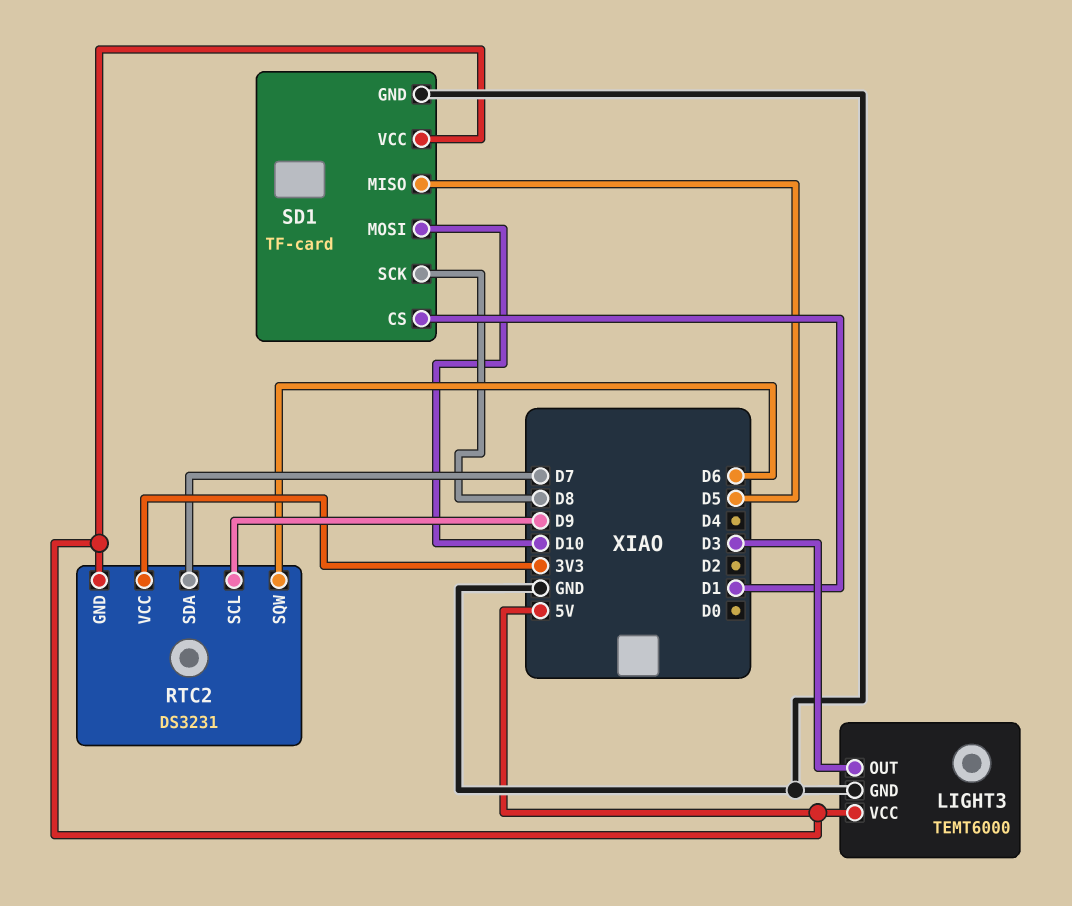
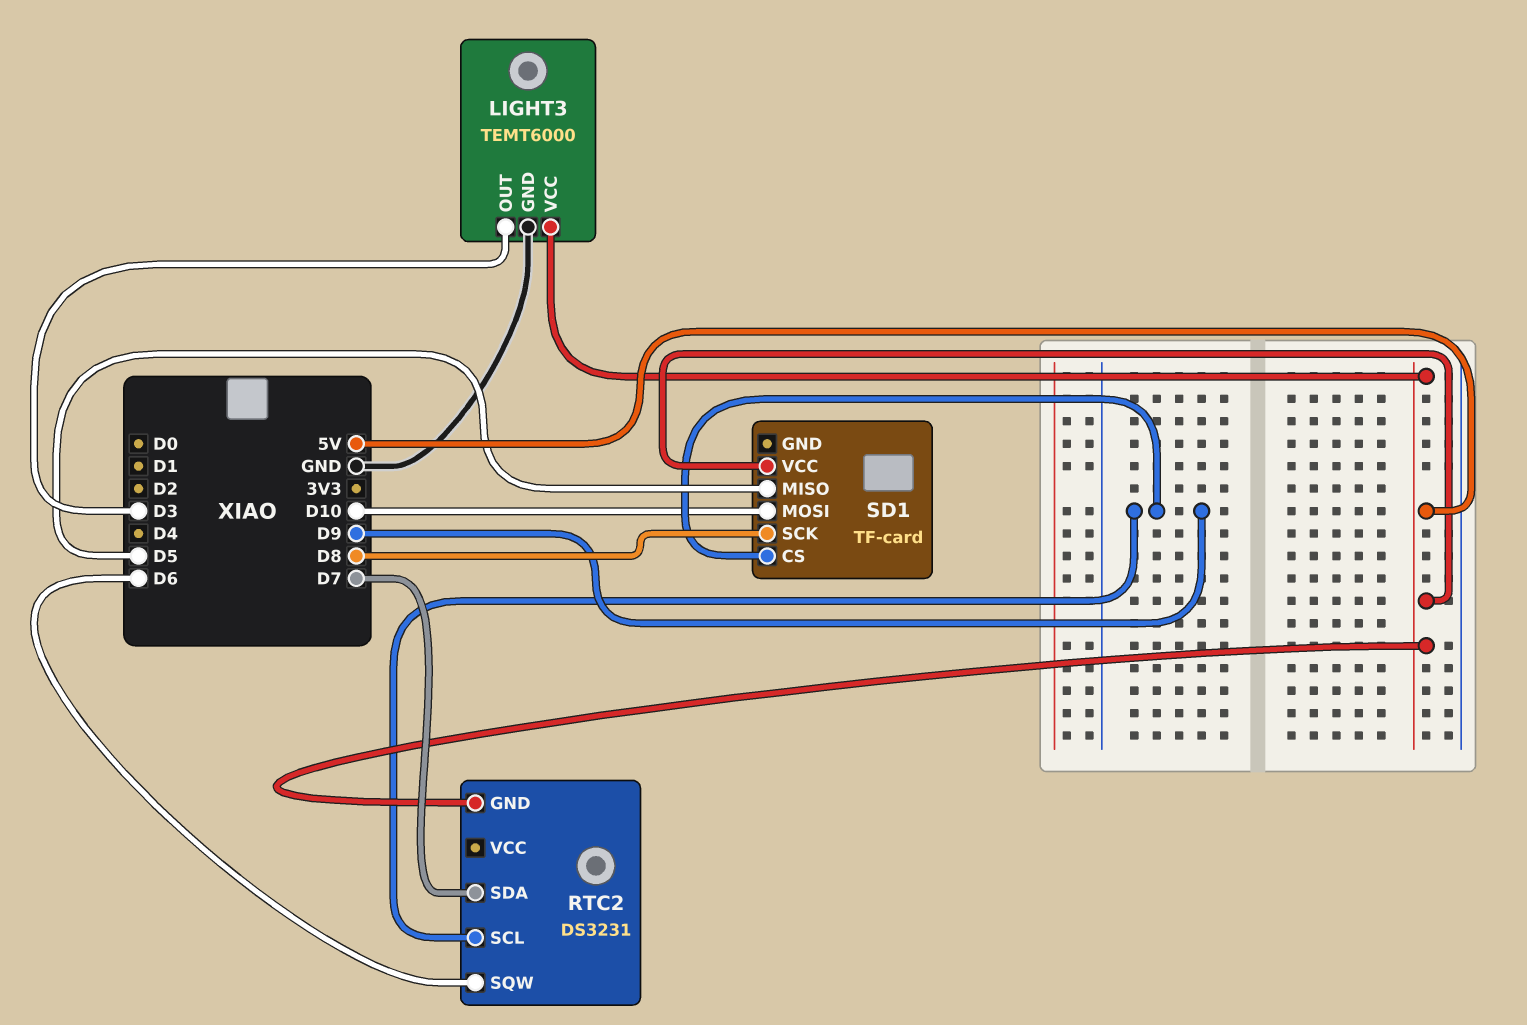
RTC2 pin VCC: 3V3 -> none
SD1 pin CS: D1 -> D9
SD1 pin GND: GND -> none

